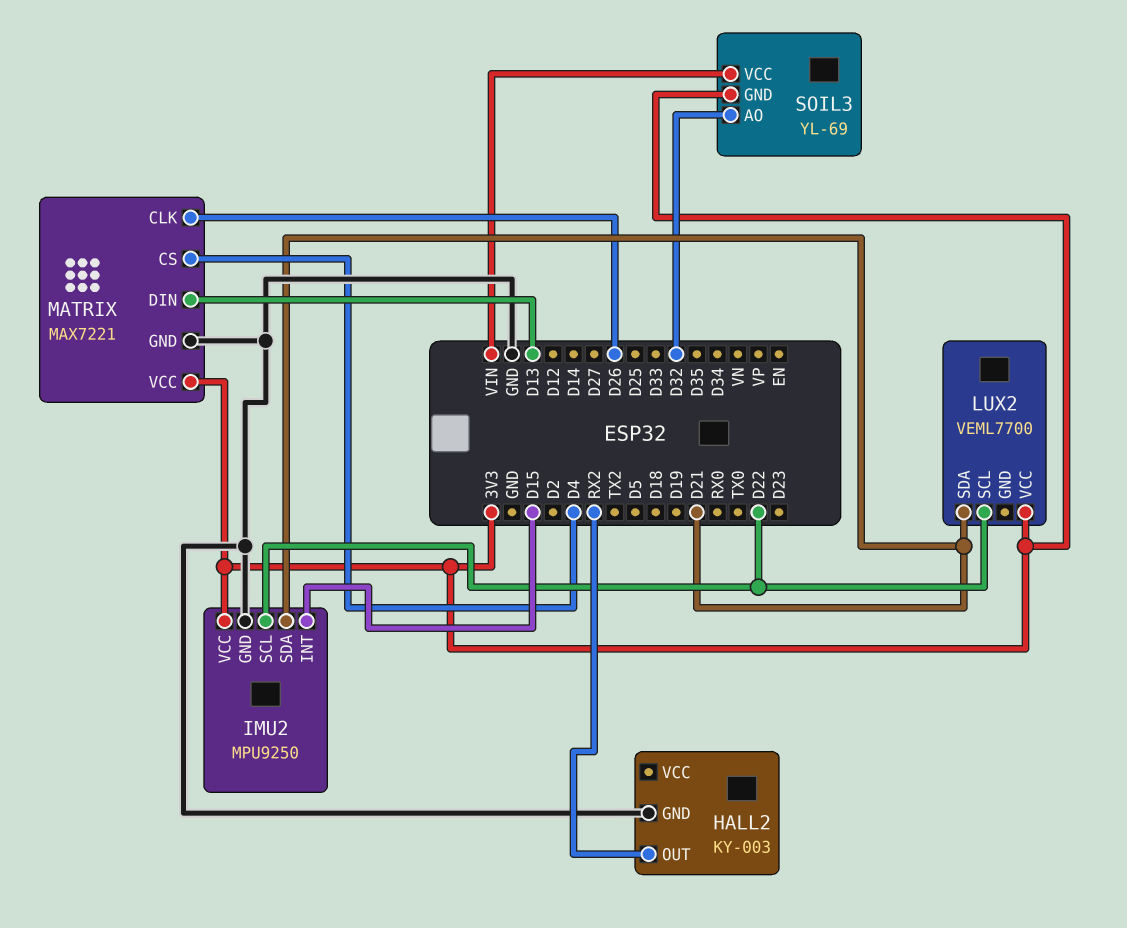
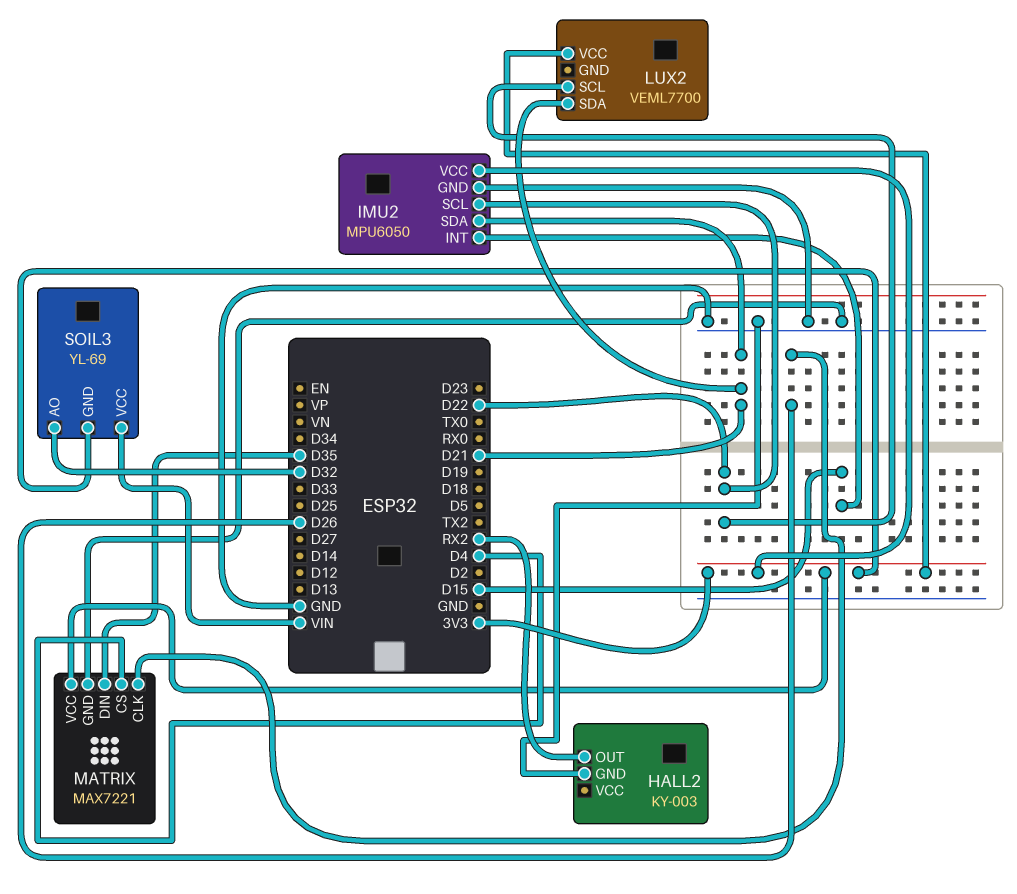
IMU2: MPU9250 -> MPU6050
MATRIX pin DIN: D13 -> D35

